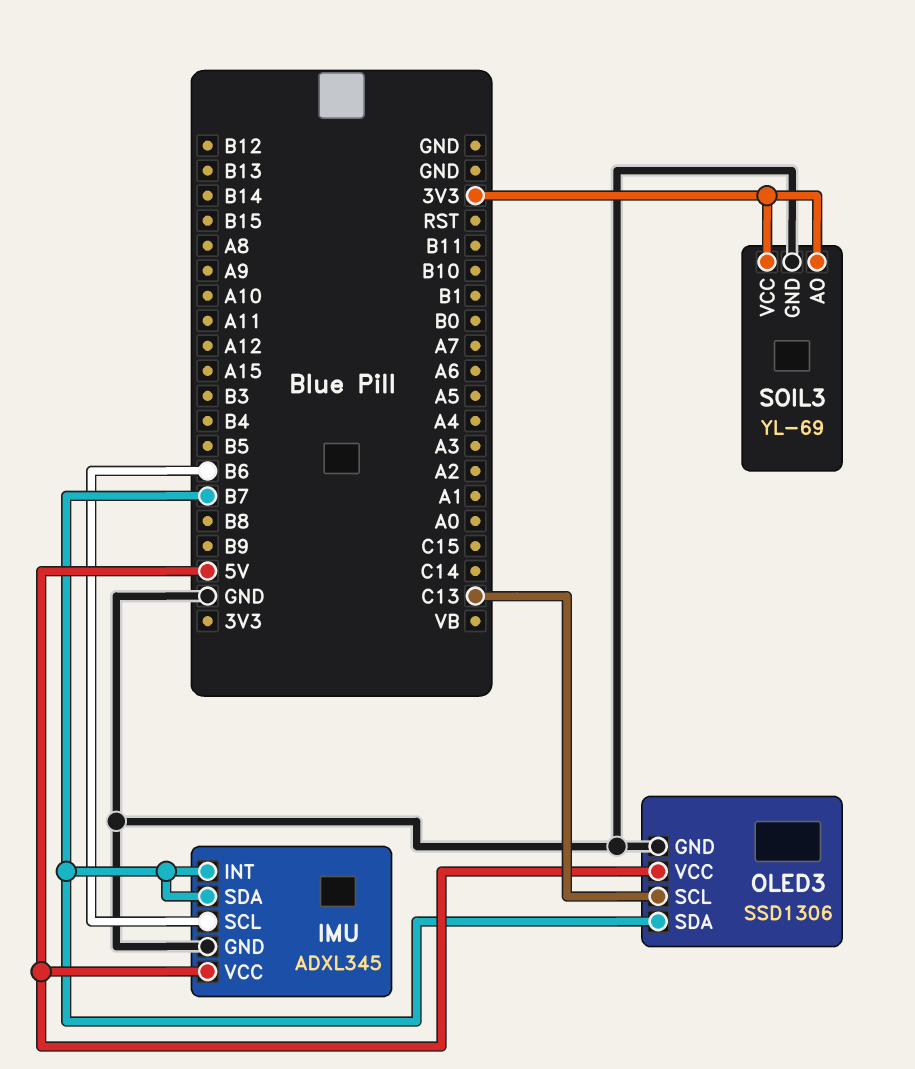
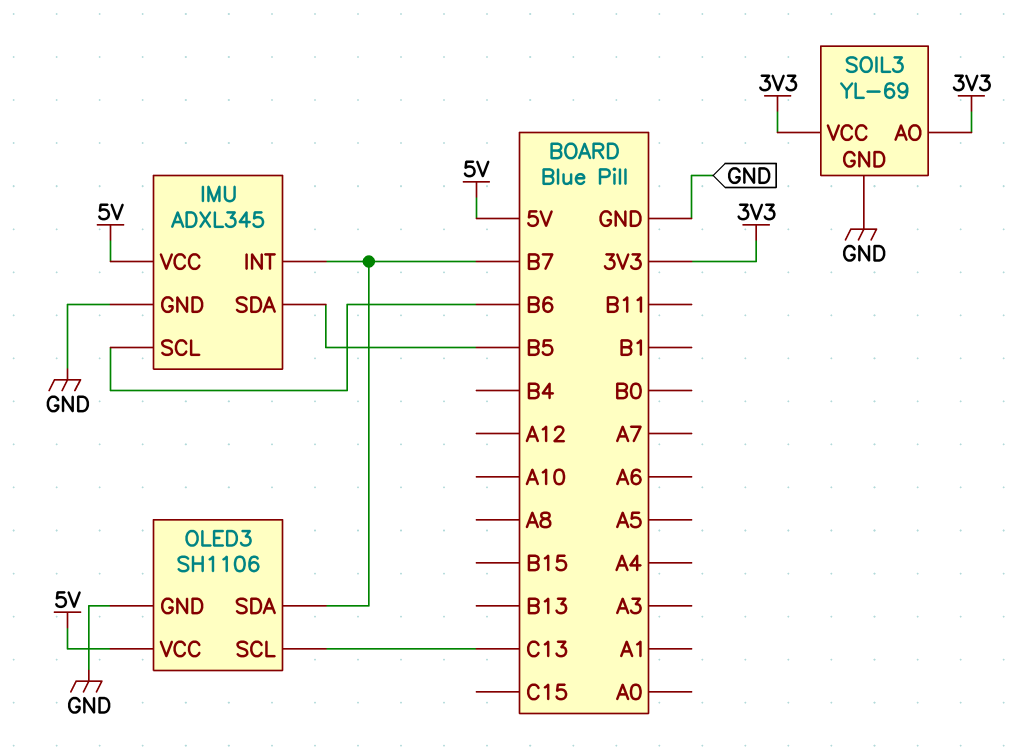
IMU pin SDA: B7 -> B5
OLED3: SSD1306 -> SH1106

